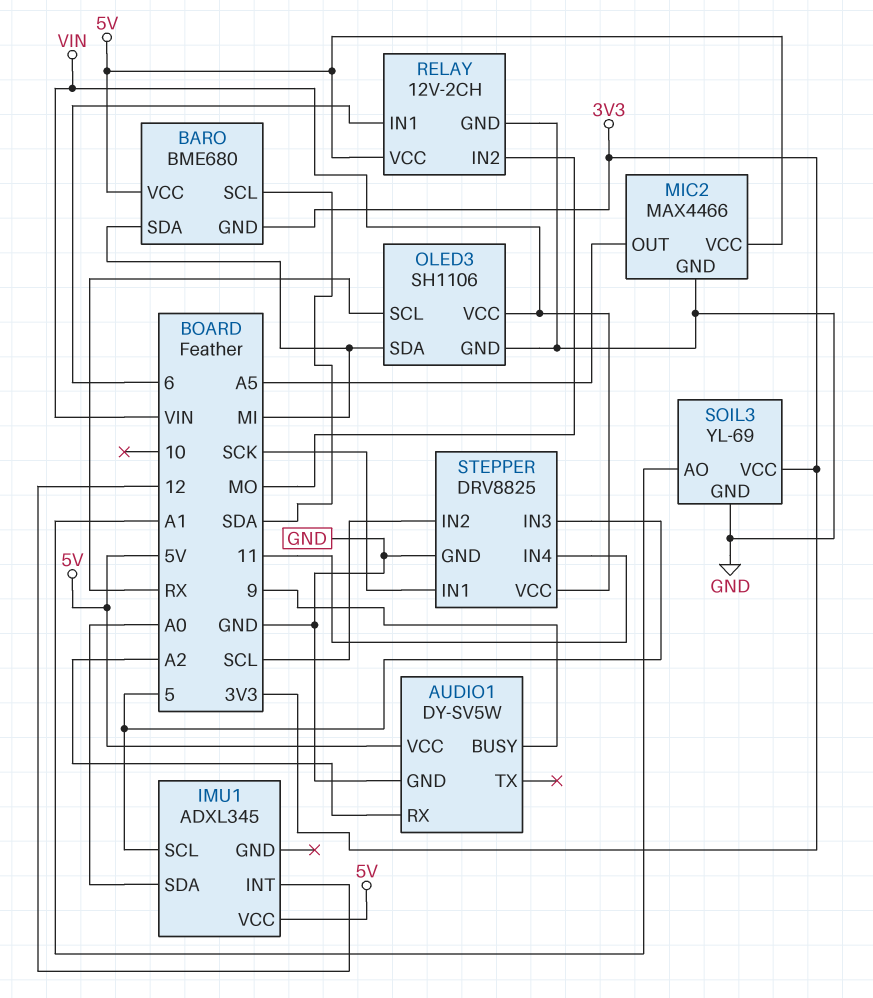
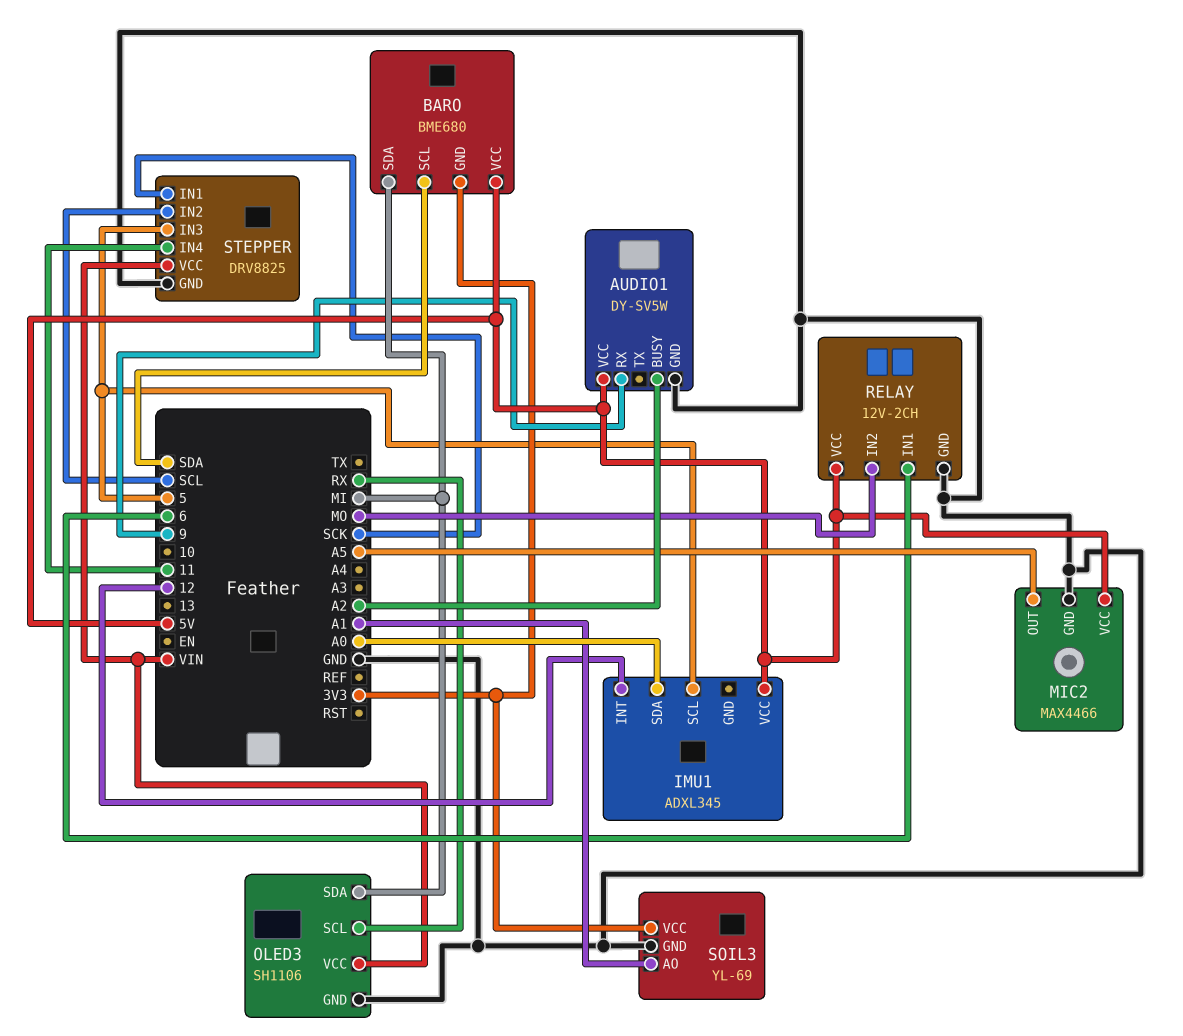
AUDIO1 pin BUSY: 9 -> A2
AUDIO1 pin RX: A2 -> 9

